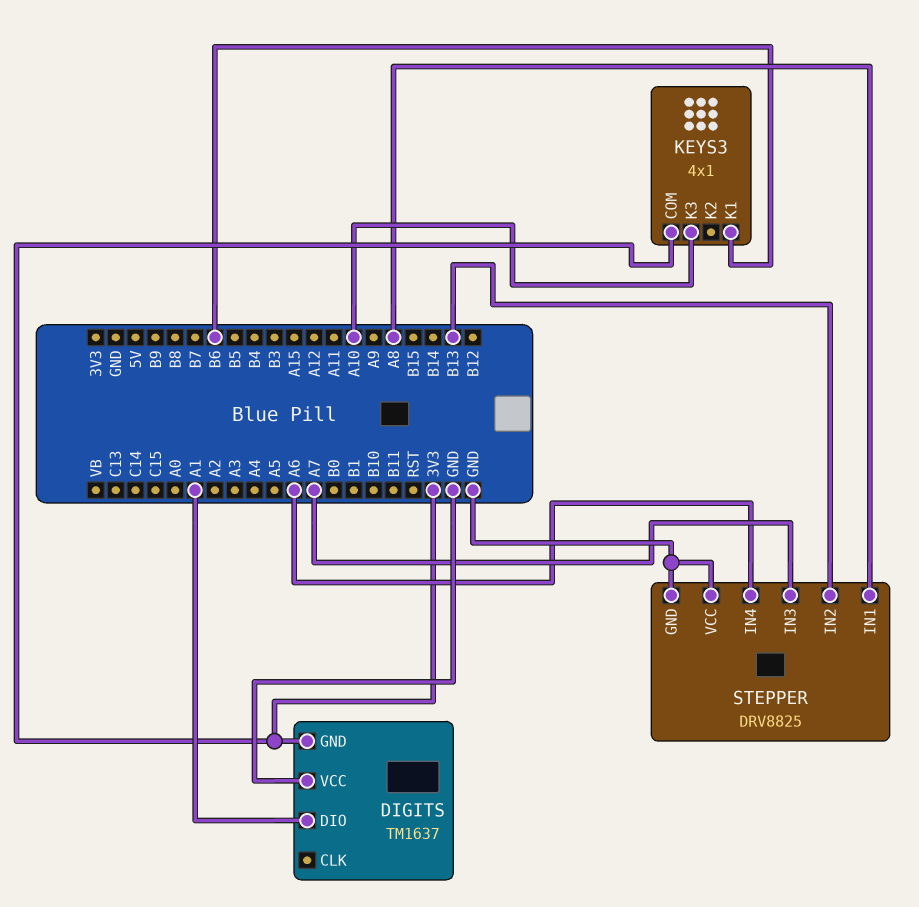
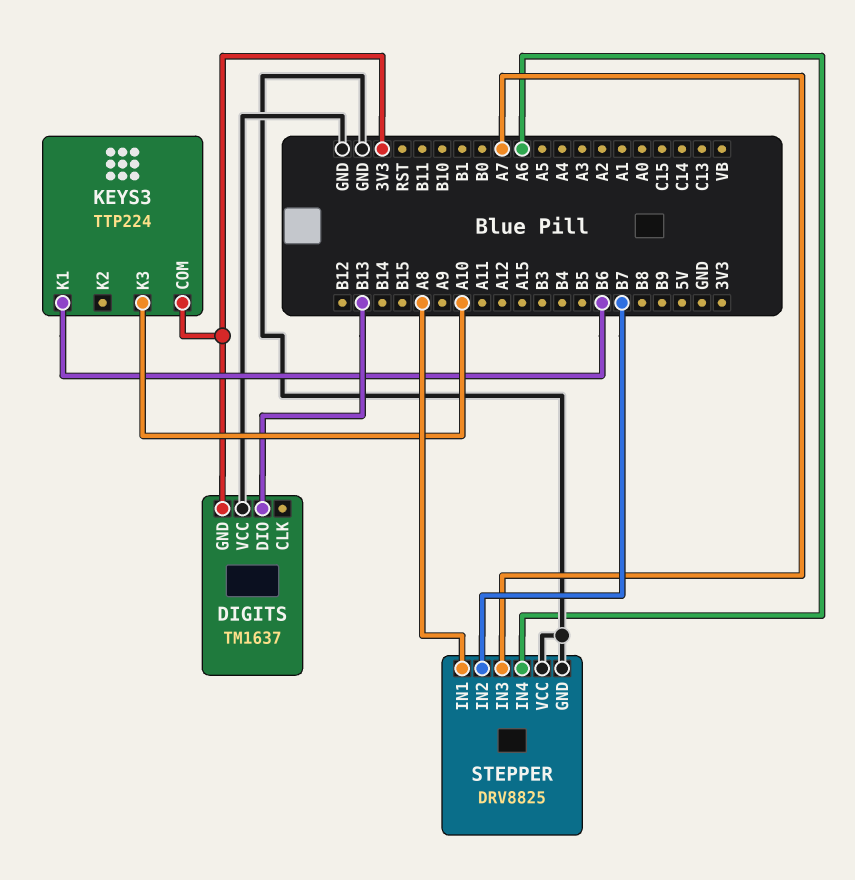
DIGITS pin DIO: A1 -> B13
KEYS3: 4x1 -> TTP224
STEPPER pin IN2: B13 -> B7

